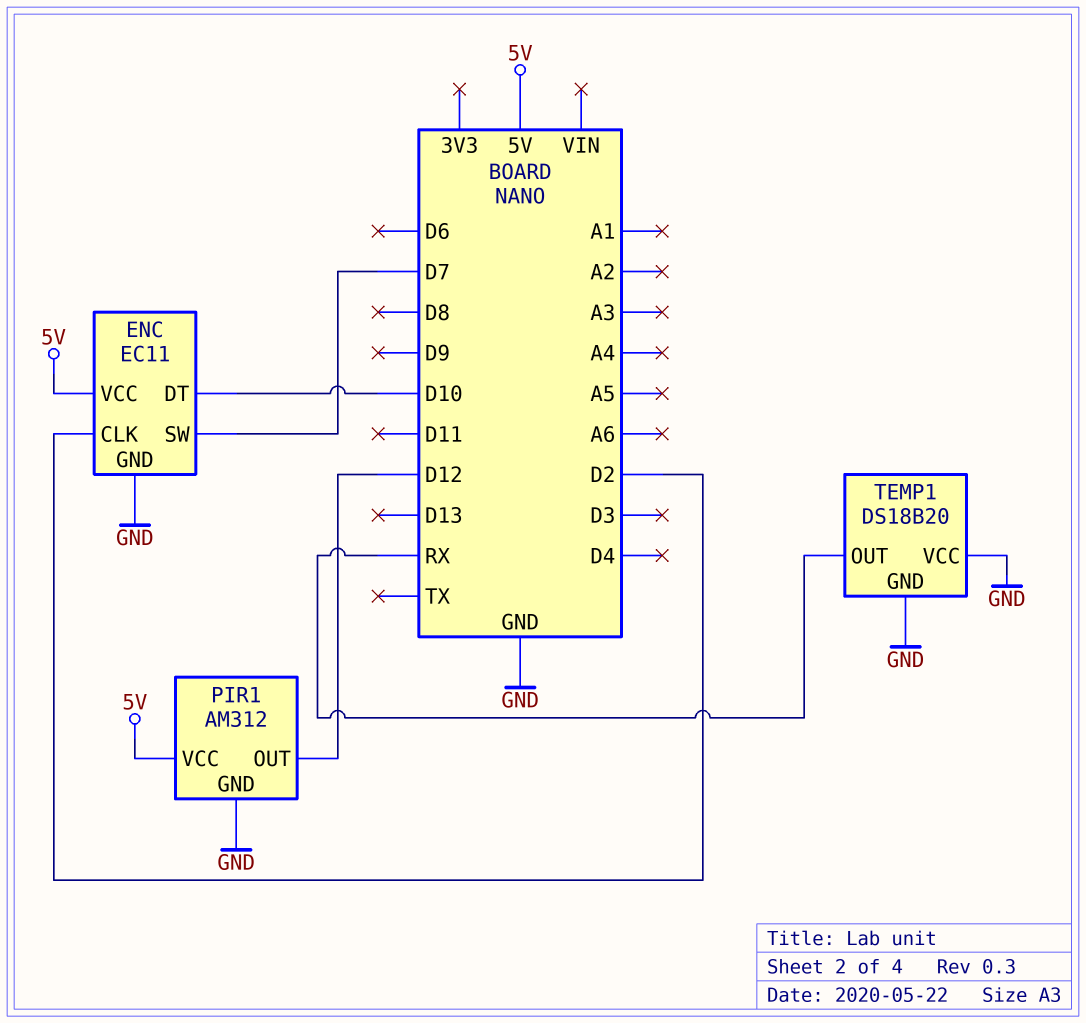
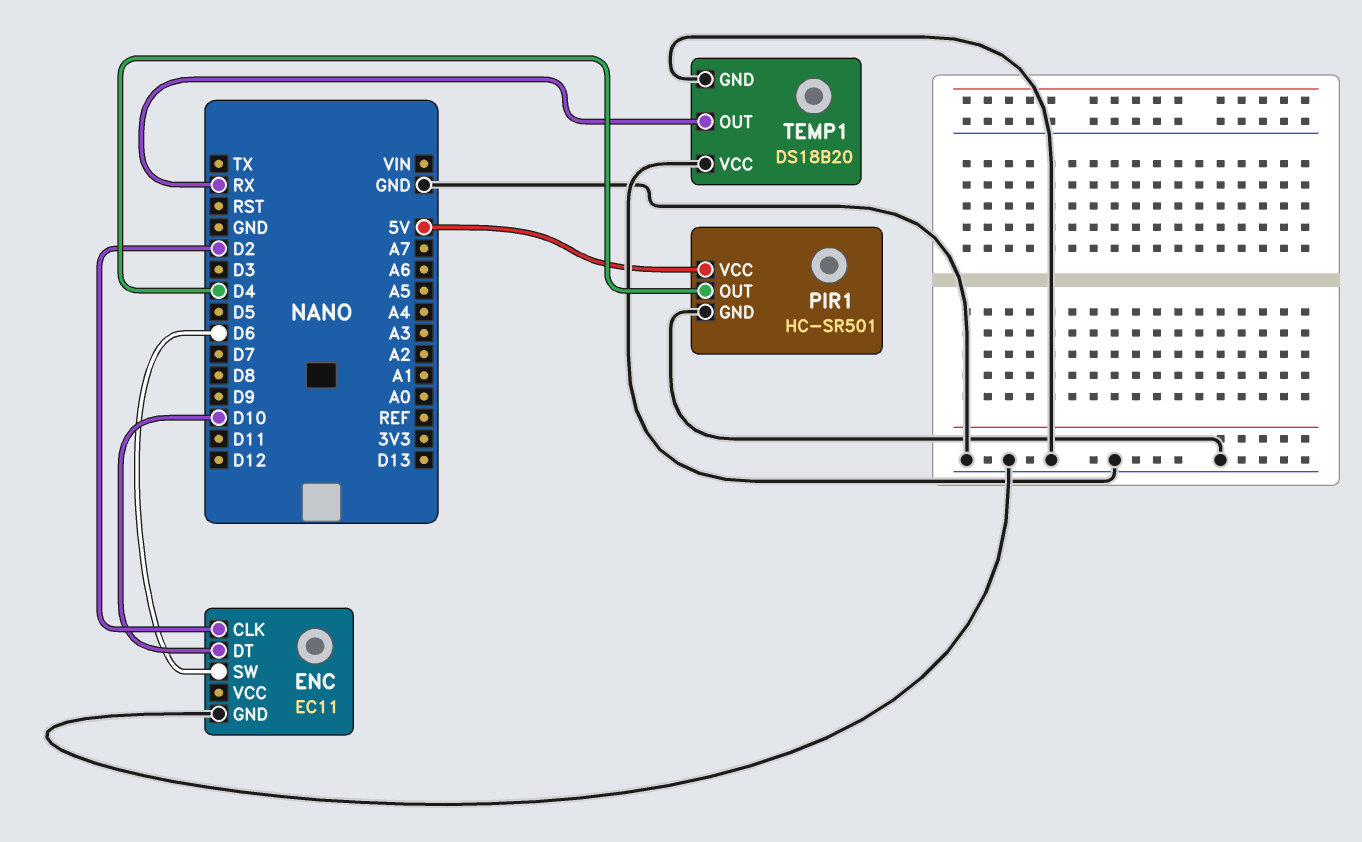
ENC pin SW: D7 -> D6
ENC pin VCC: 5V -> none
PIR1: AM312 -> HC-SR501
PIR1 pin OUT: D12 -> D4

